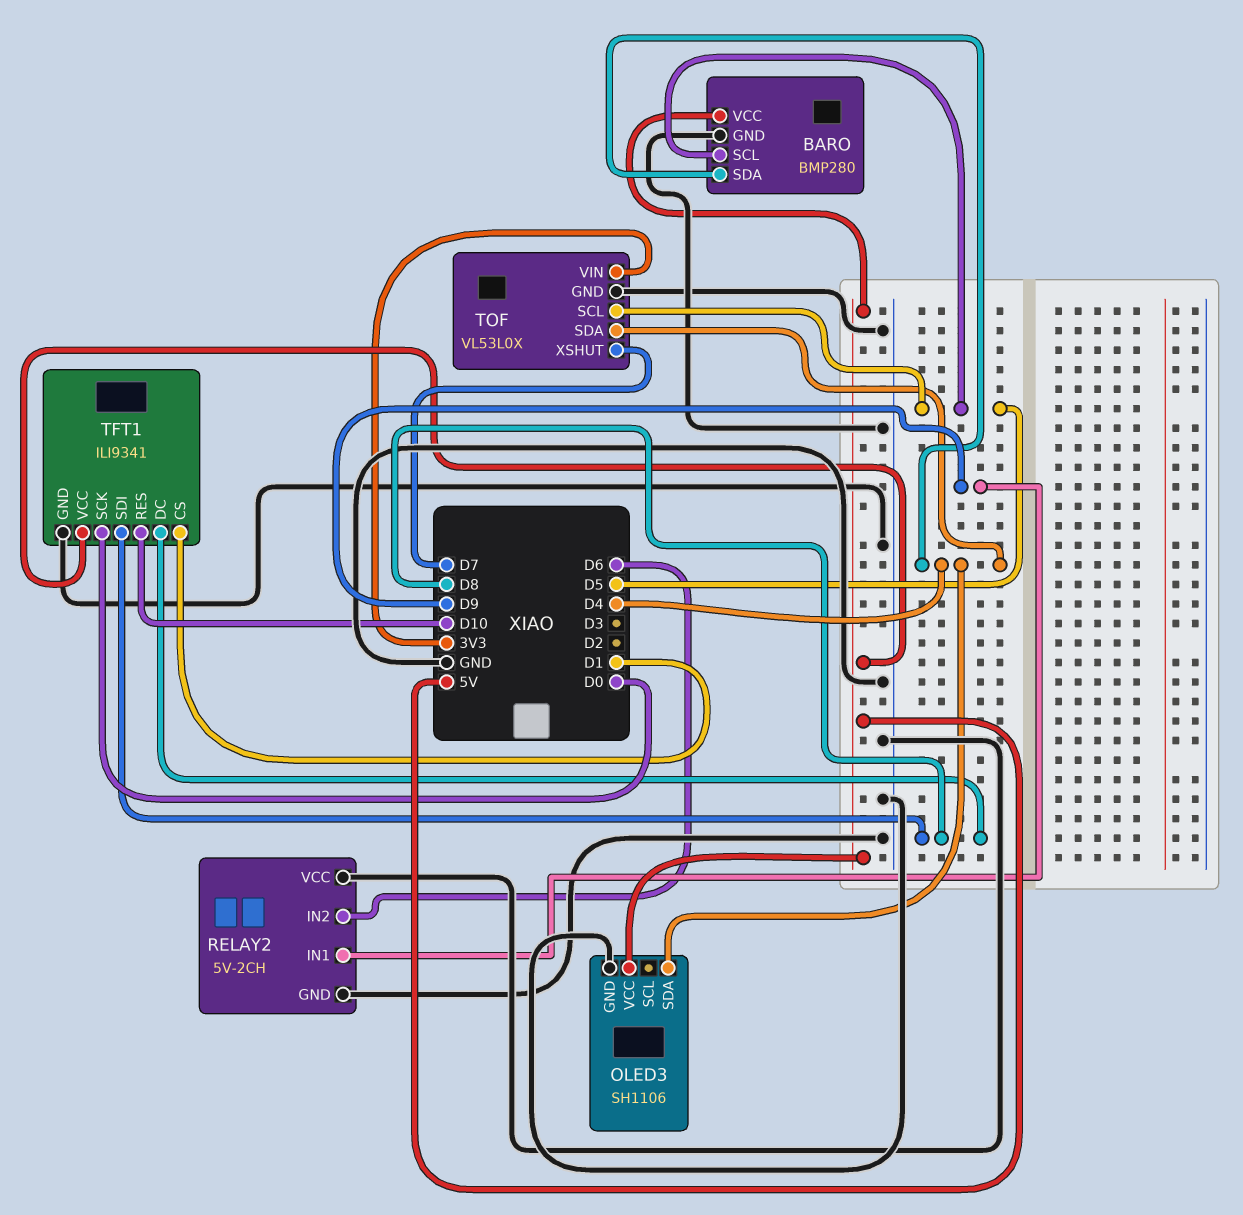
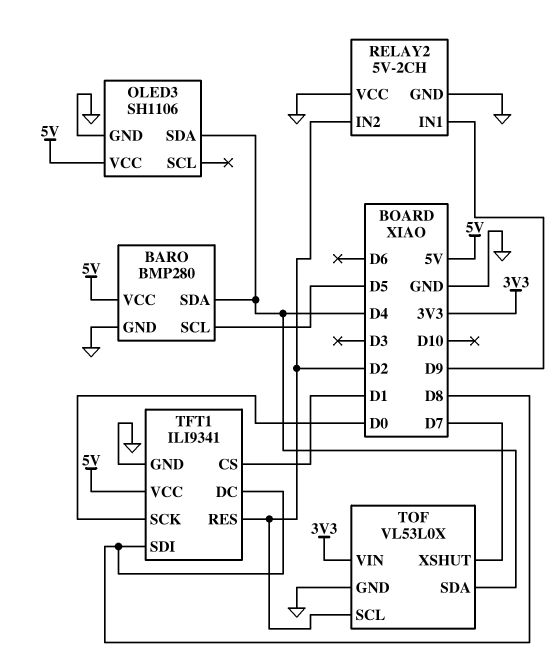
RELAY2 pin IN2: D6 -> D2
TFT1 pin RES: D10 -> D2
TOF pin SCL: D5 -> D2

